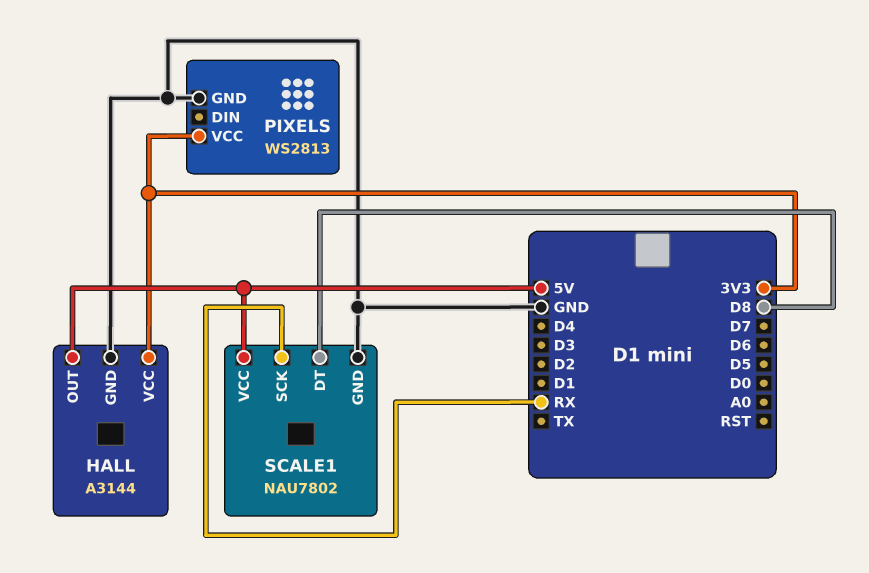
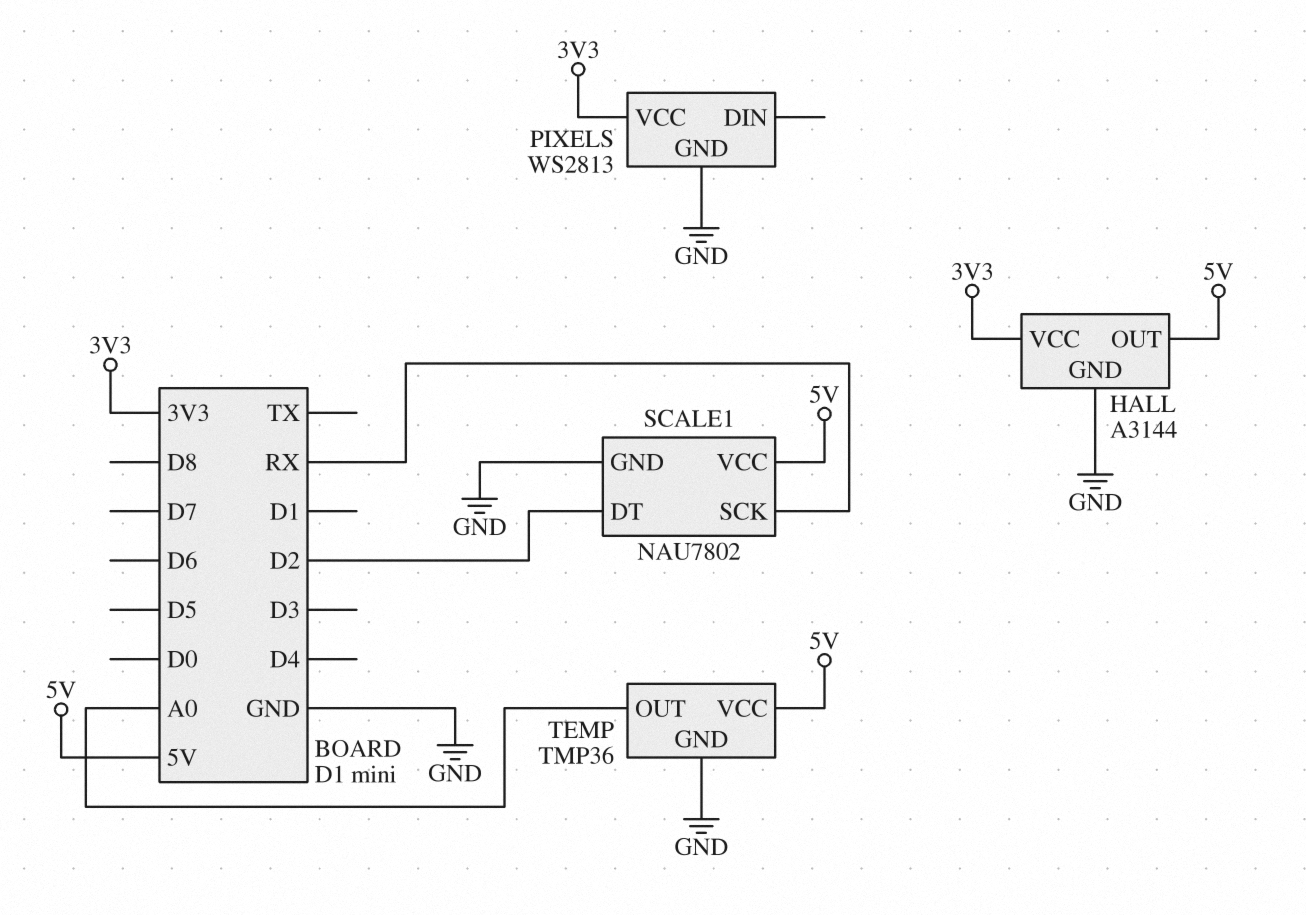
SCALE1 pin DT: D8 -> D2
TEMP: none -> TMP36
TEMP pin GND: none -> GND
TEMP pin OUT: none -> A0
TEMP pin VCC: none -> 5V

